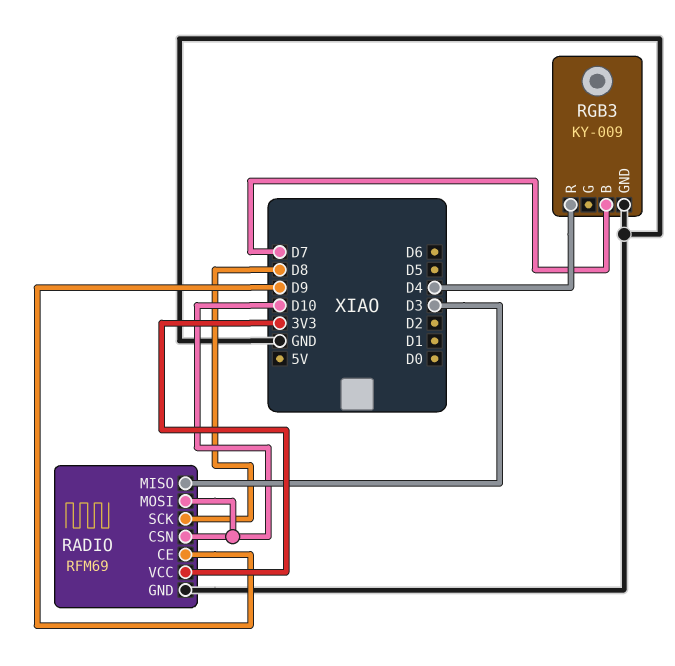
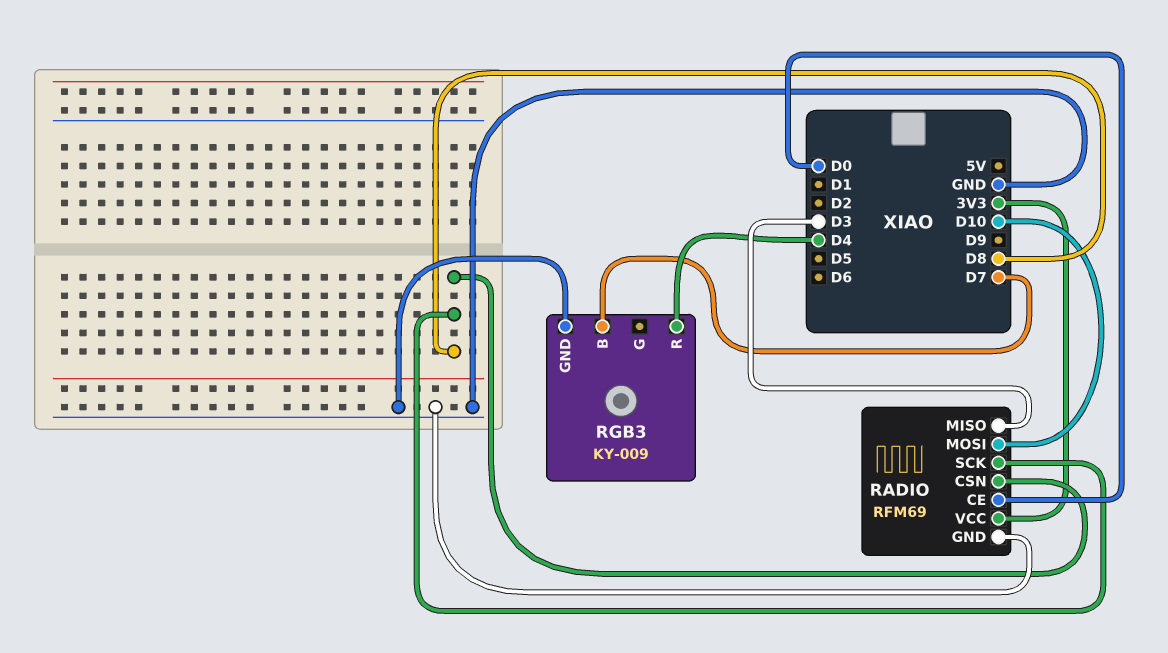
RADIO pin CE: D9 -> D0
RADIO pin CSN: D10 -> D8

